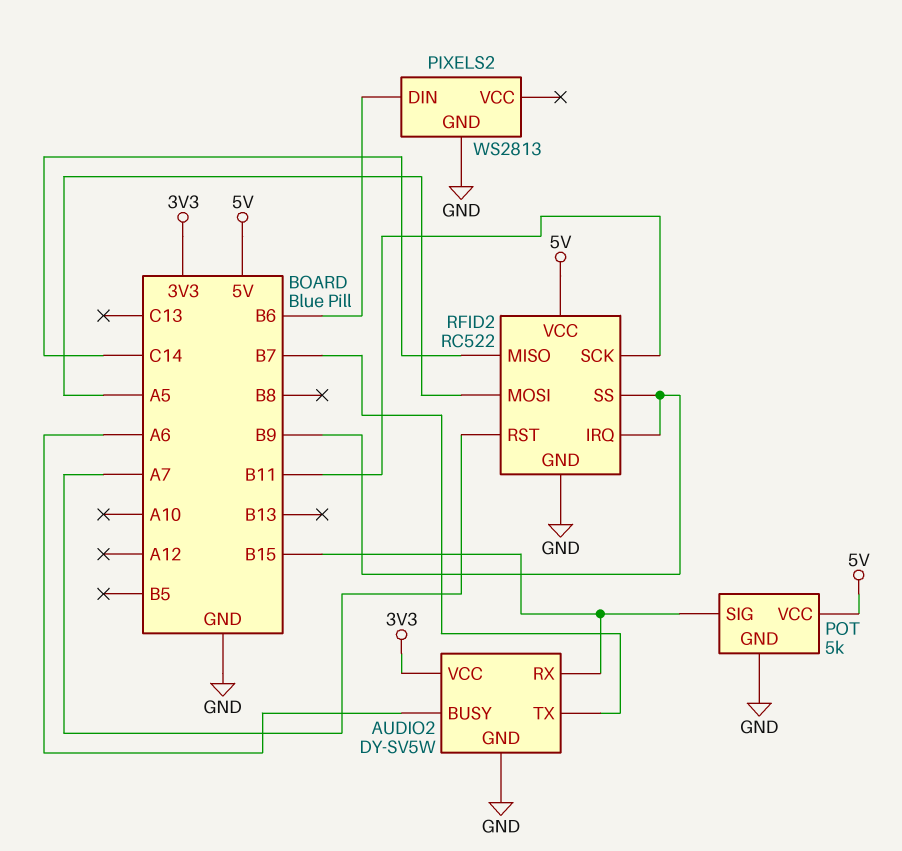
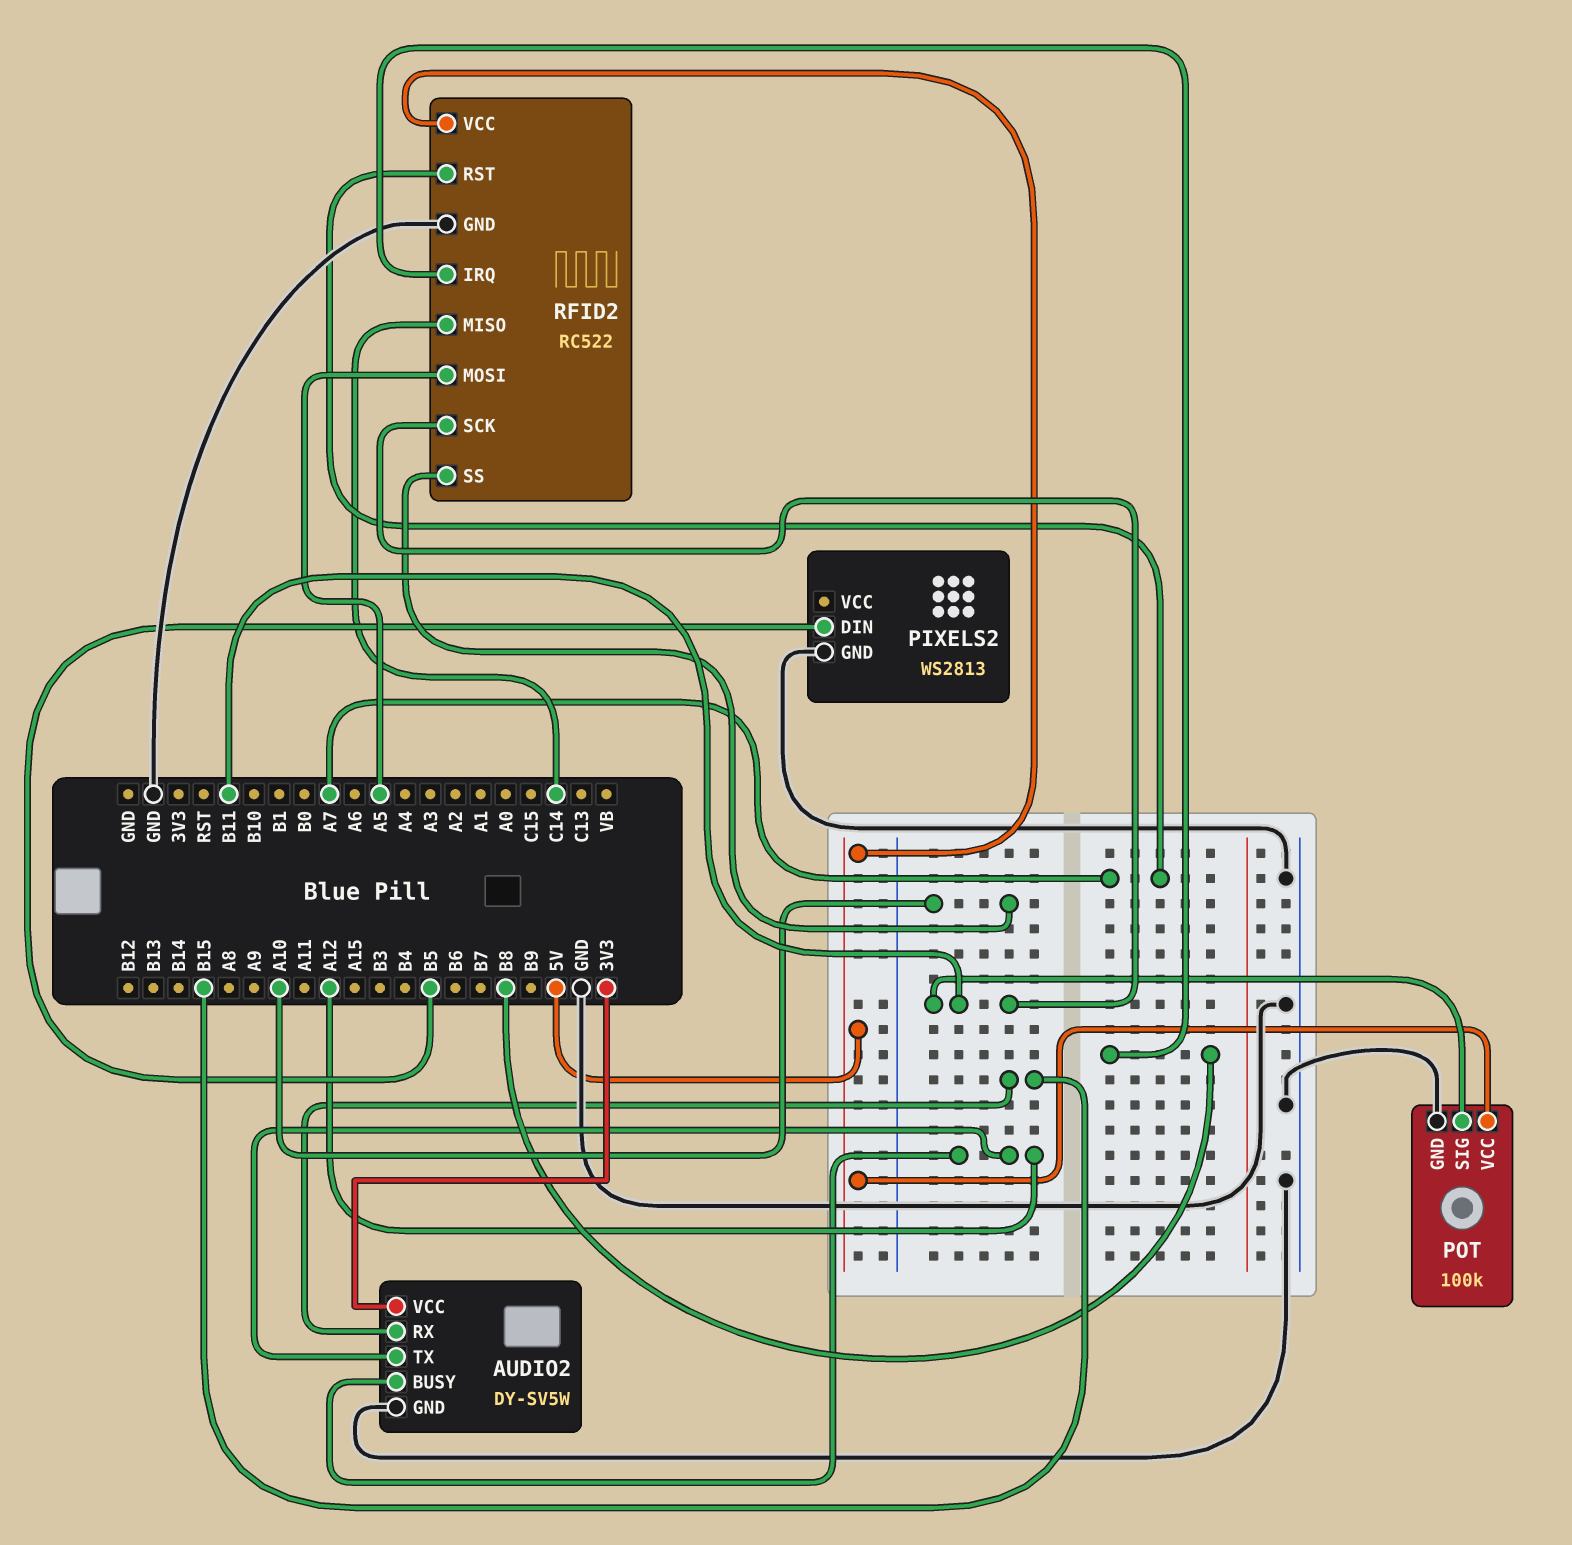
AUDIO2 pin BUSY: A6 -> A12
AUDIO2 pin TX: B7 -> A12
PIXELS2 pin DIN: B6 -> B5
POT: 5k -> 100k
POT pin SIG: B15 -> B11
RFID2 pin IRQ: B9 -> B8
RFID2 pin SS: B9 -> A10

